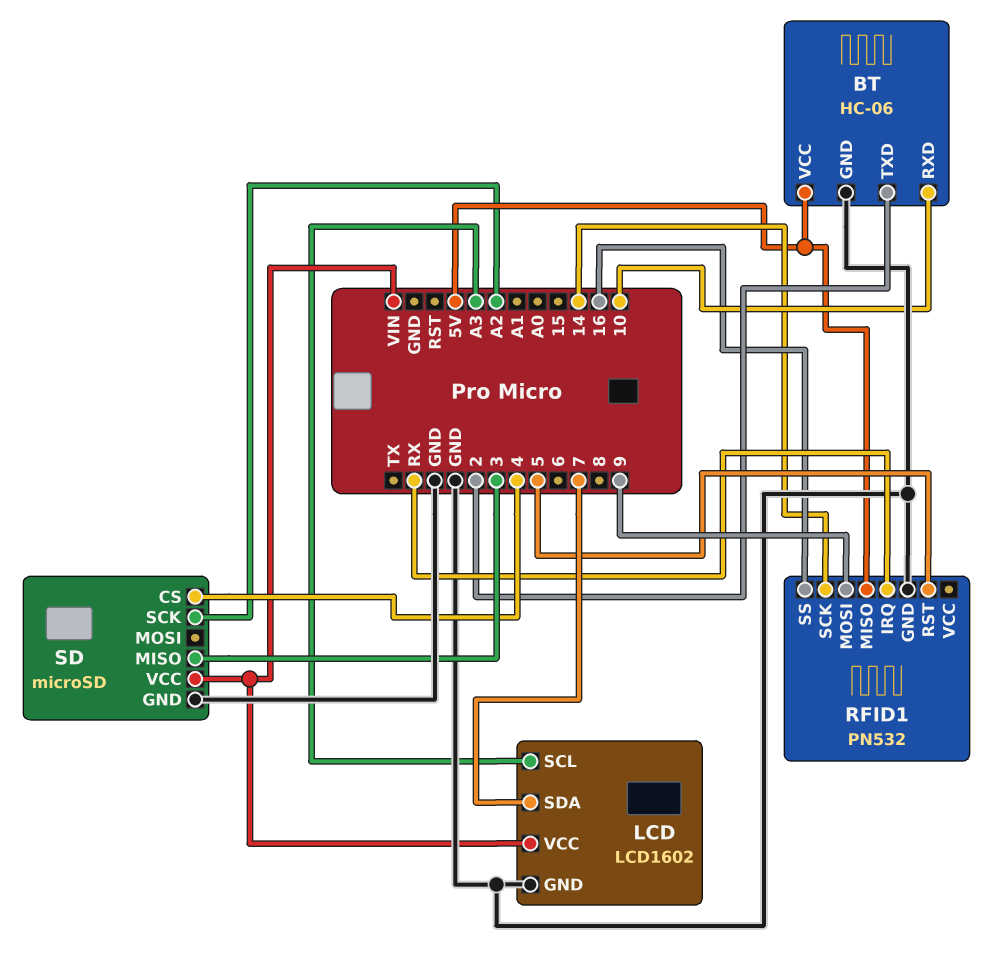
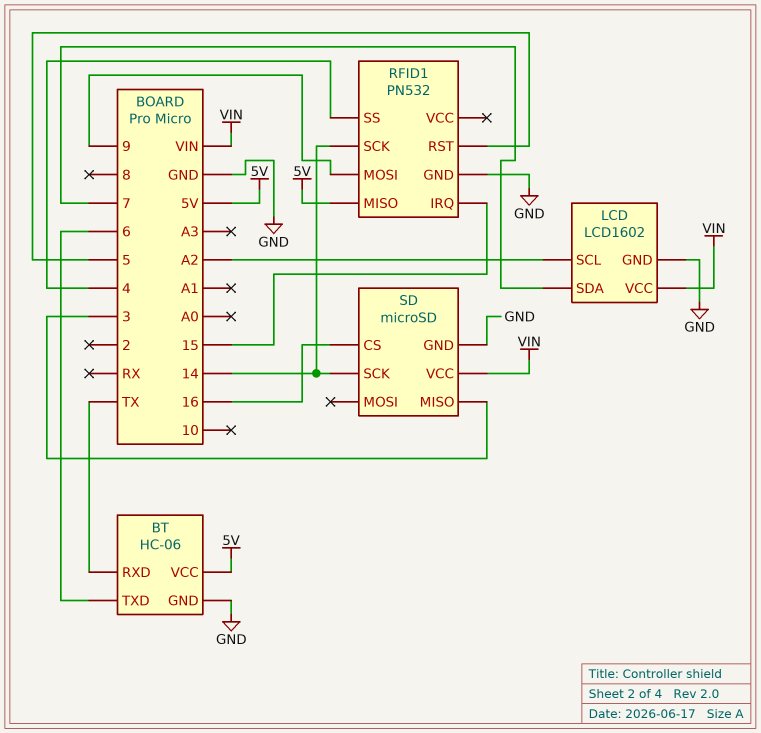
BT pin RXD: 10 -> TX
BT pin TXD: 2 -> 6
LCD pin SCL: A3 -> A2
RFID1 pin IRQ: RX -> 15
RFID1 pin SS: 16 -> 4
SD pin CS: 4 -> 16
SD pin SCK: A2 -> 14

